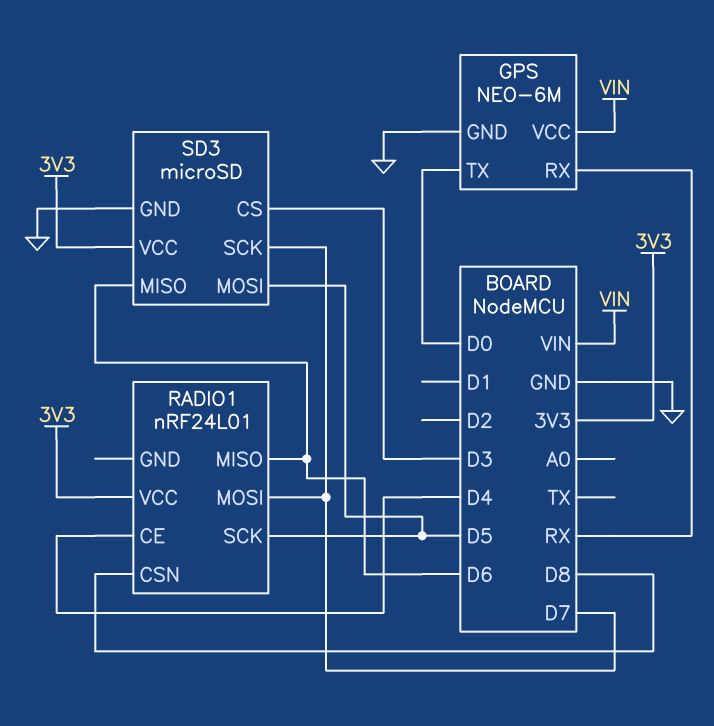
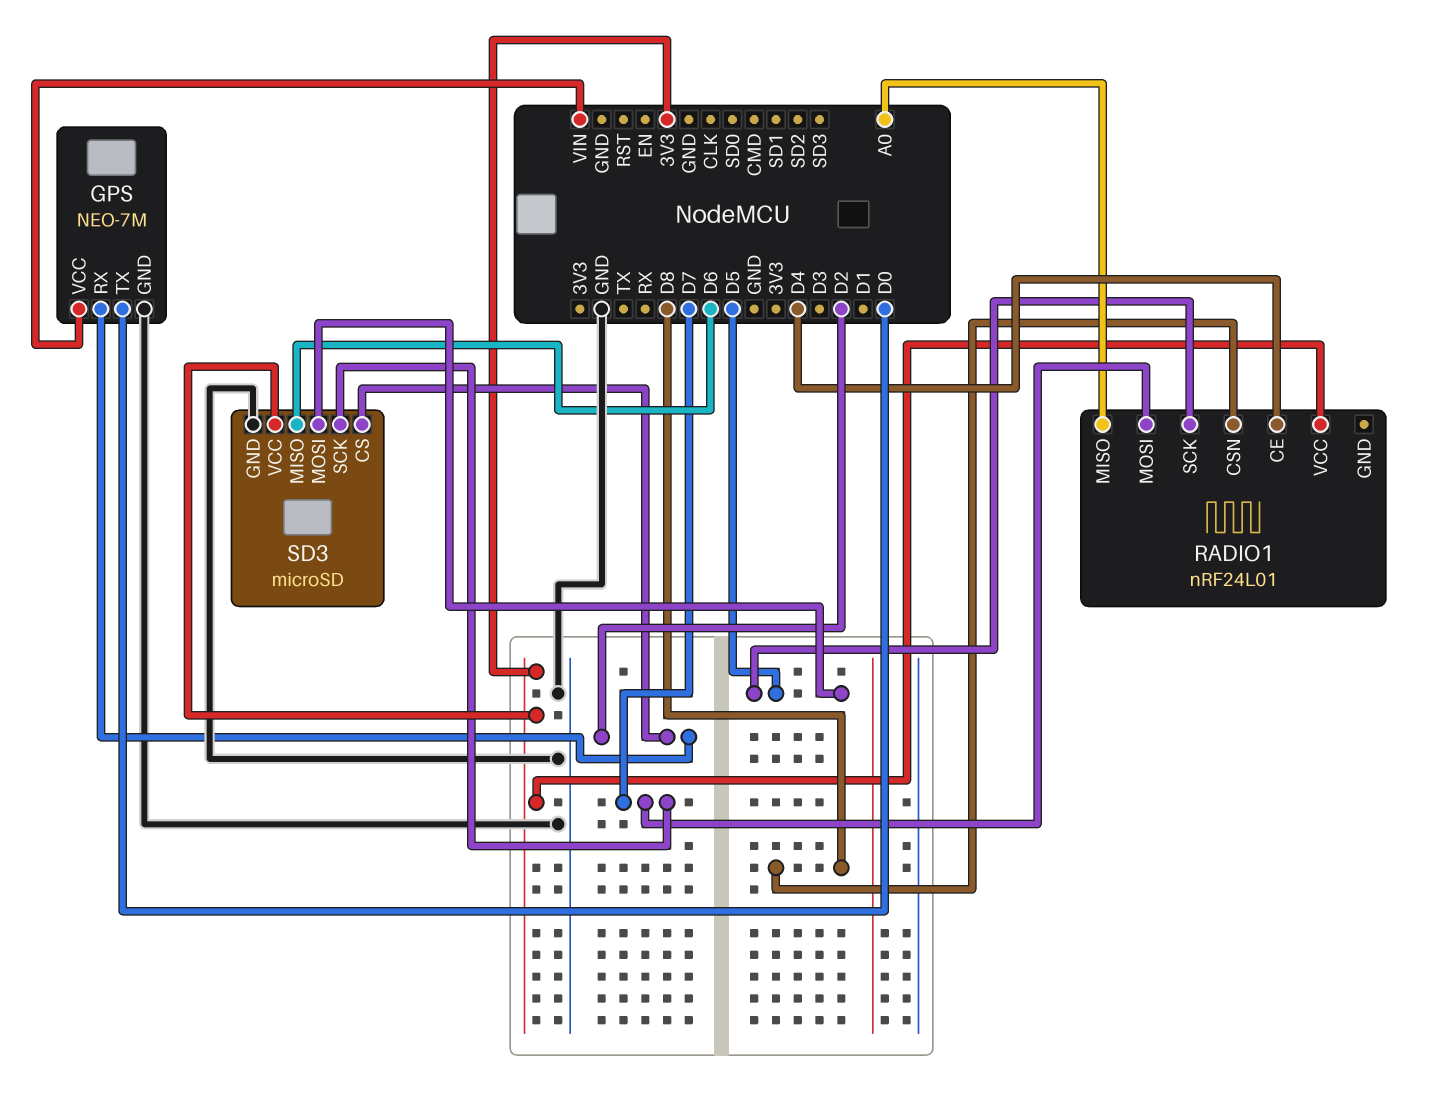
GPS: NEO-6M -> NEO-7M
GPS pin RX: RX -> D2
RADIO1 pin MISO: D6 -> A0
SD3 pin CS: D3 -> D2

